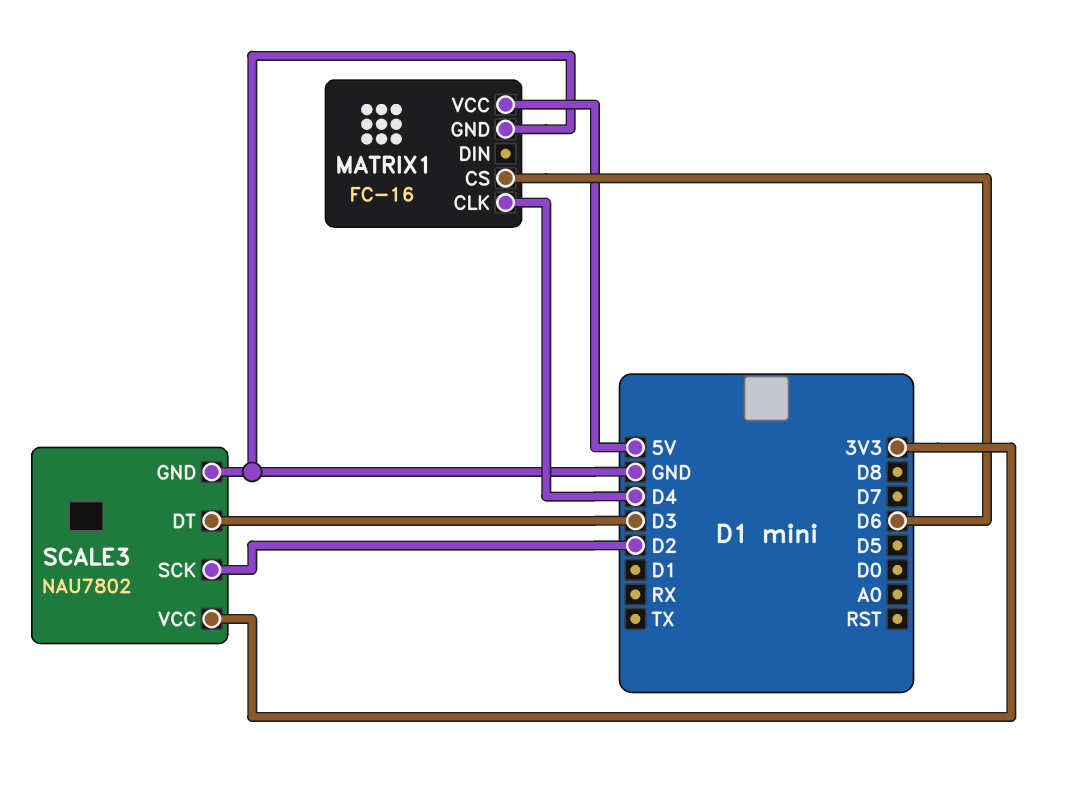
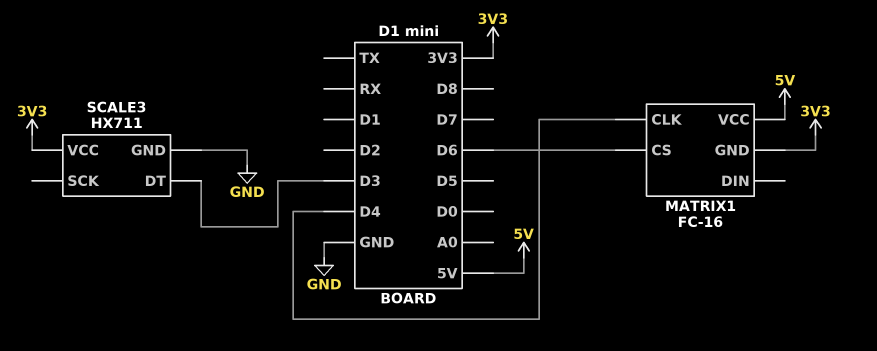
MATRIX1 pin GND: GND -> 3V3
SCALE3: NAU7802 -> HX711
SCALE3 pin SCK: D2 -> none

